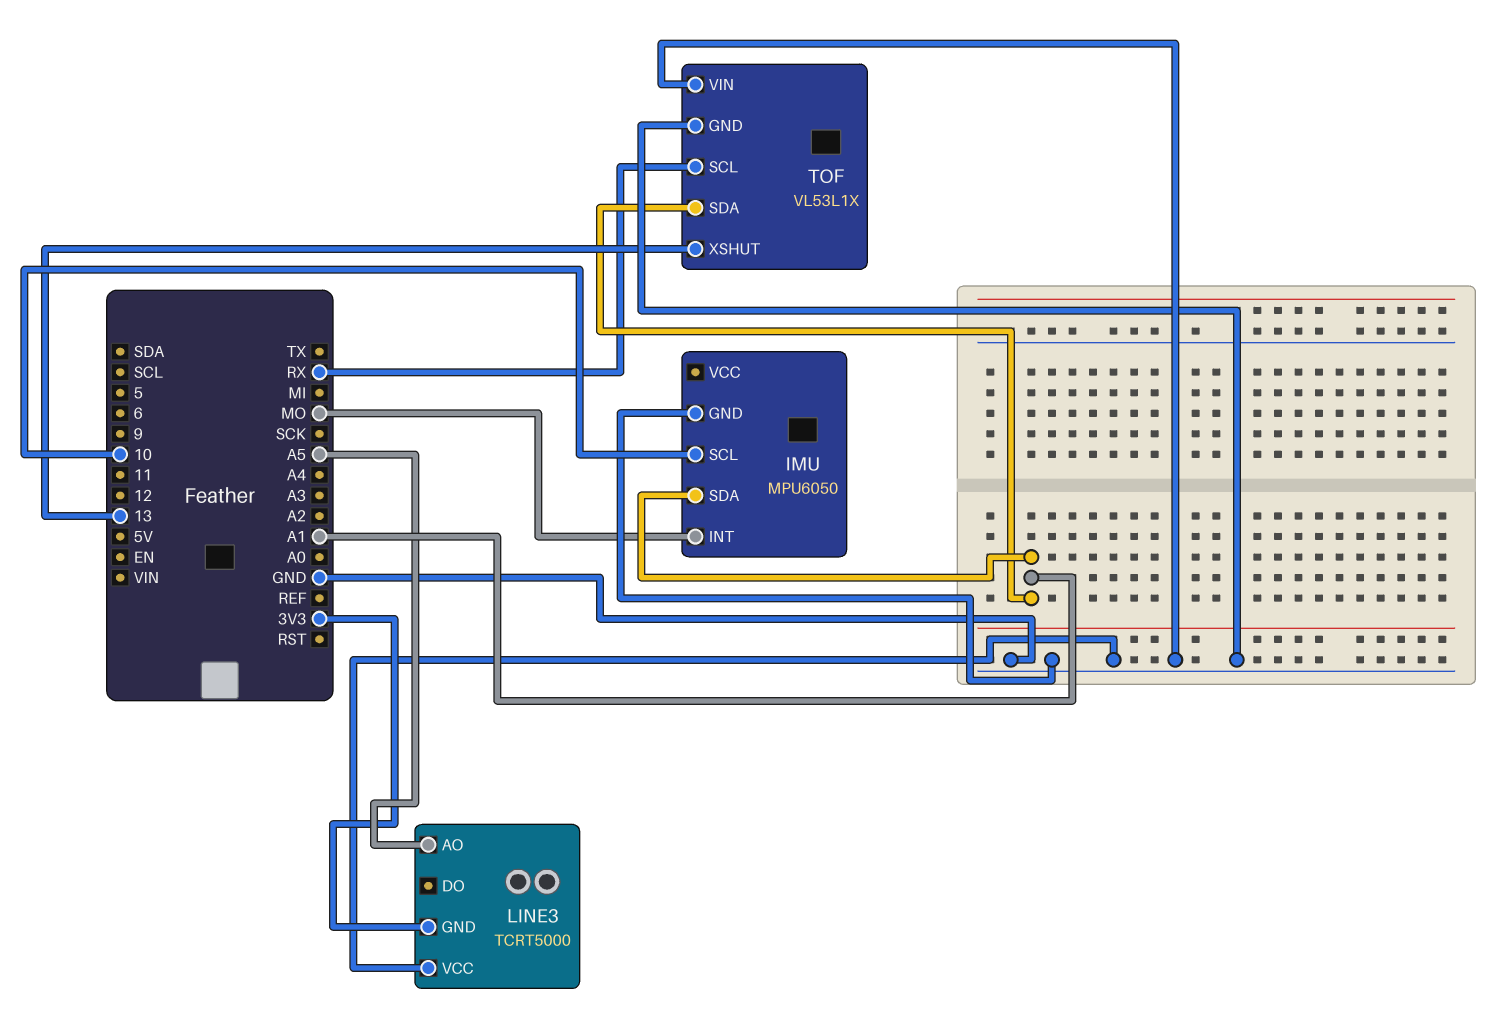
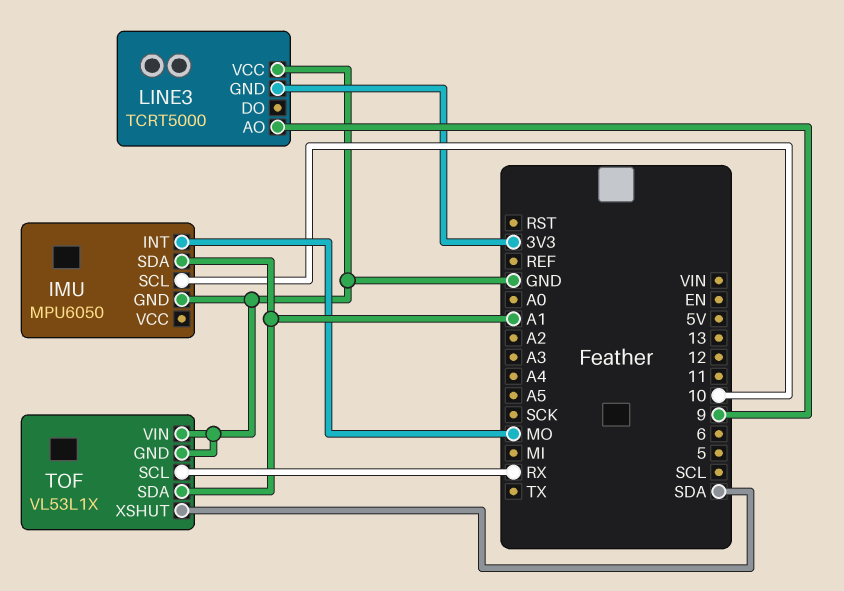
LINE3 pin AO: A5 -> 9
TOF pin XSHUT: 13 -> SDA

